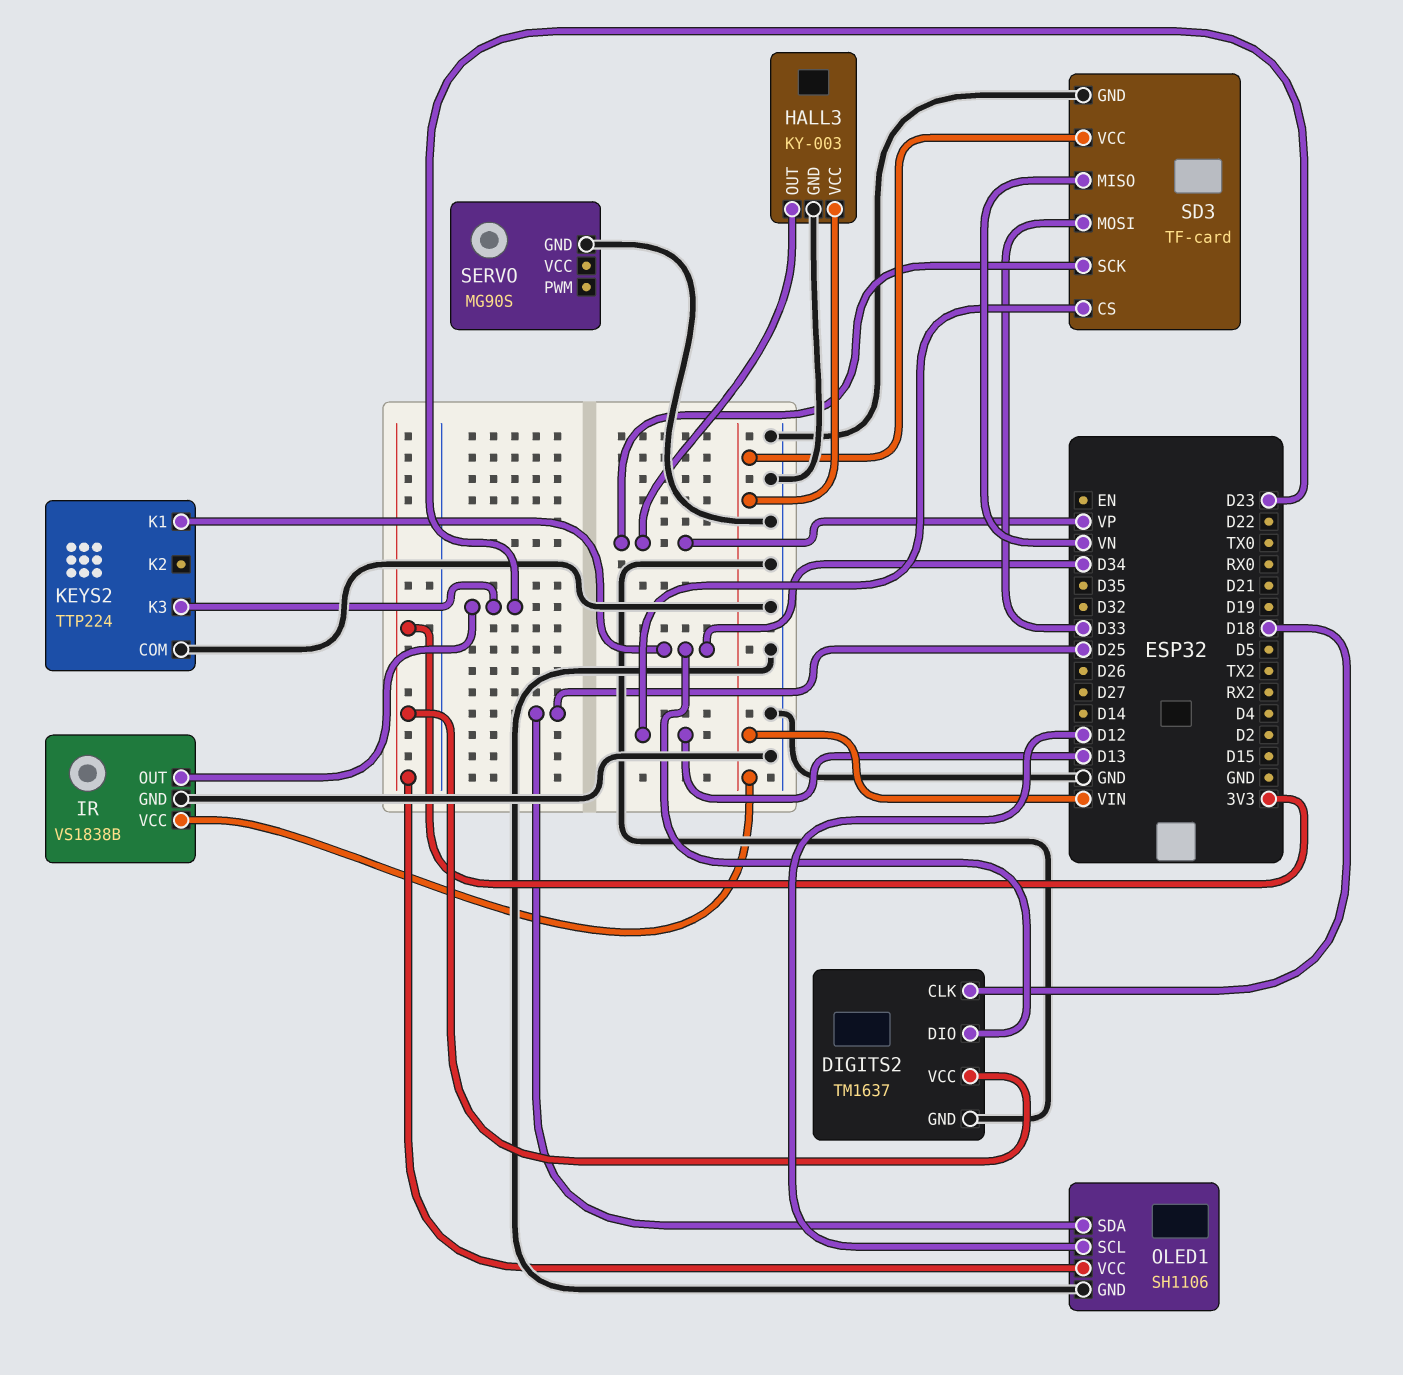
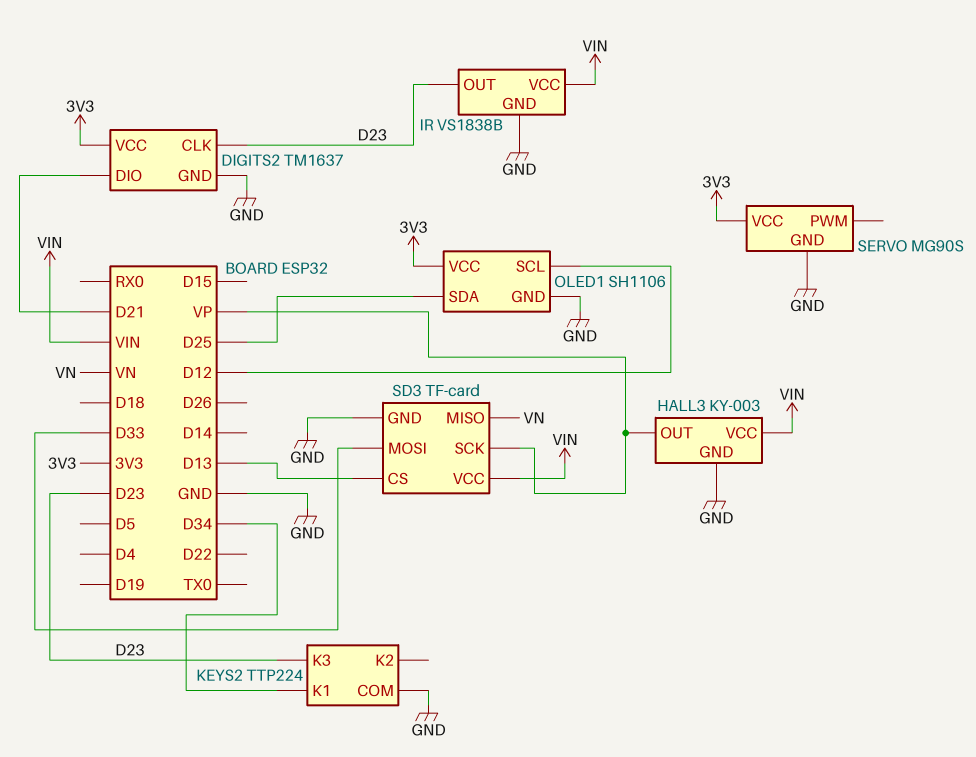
DIGITS2 pin CLK: D18 -> D23
DIGITS2 pin DIO: D34 -> D21
SERVO pin VCC: none -> 3V3

